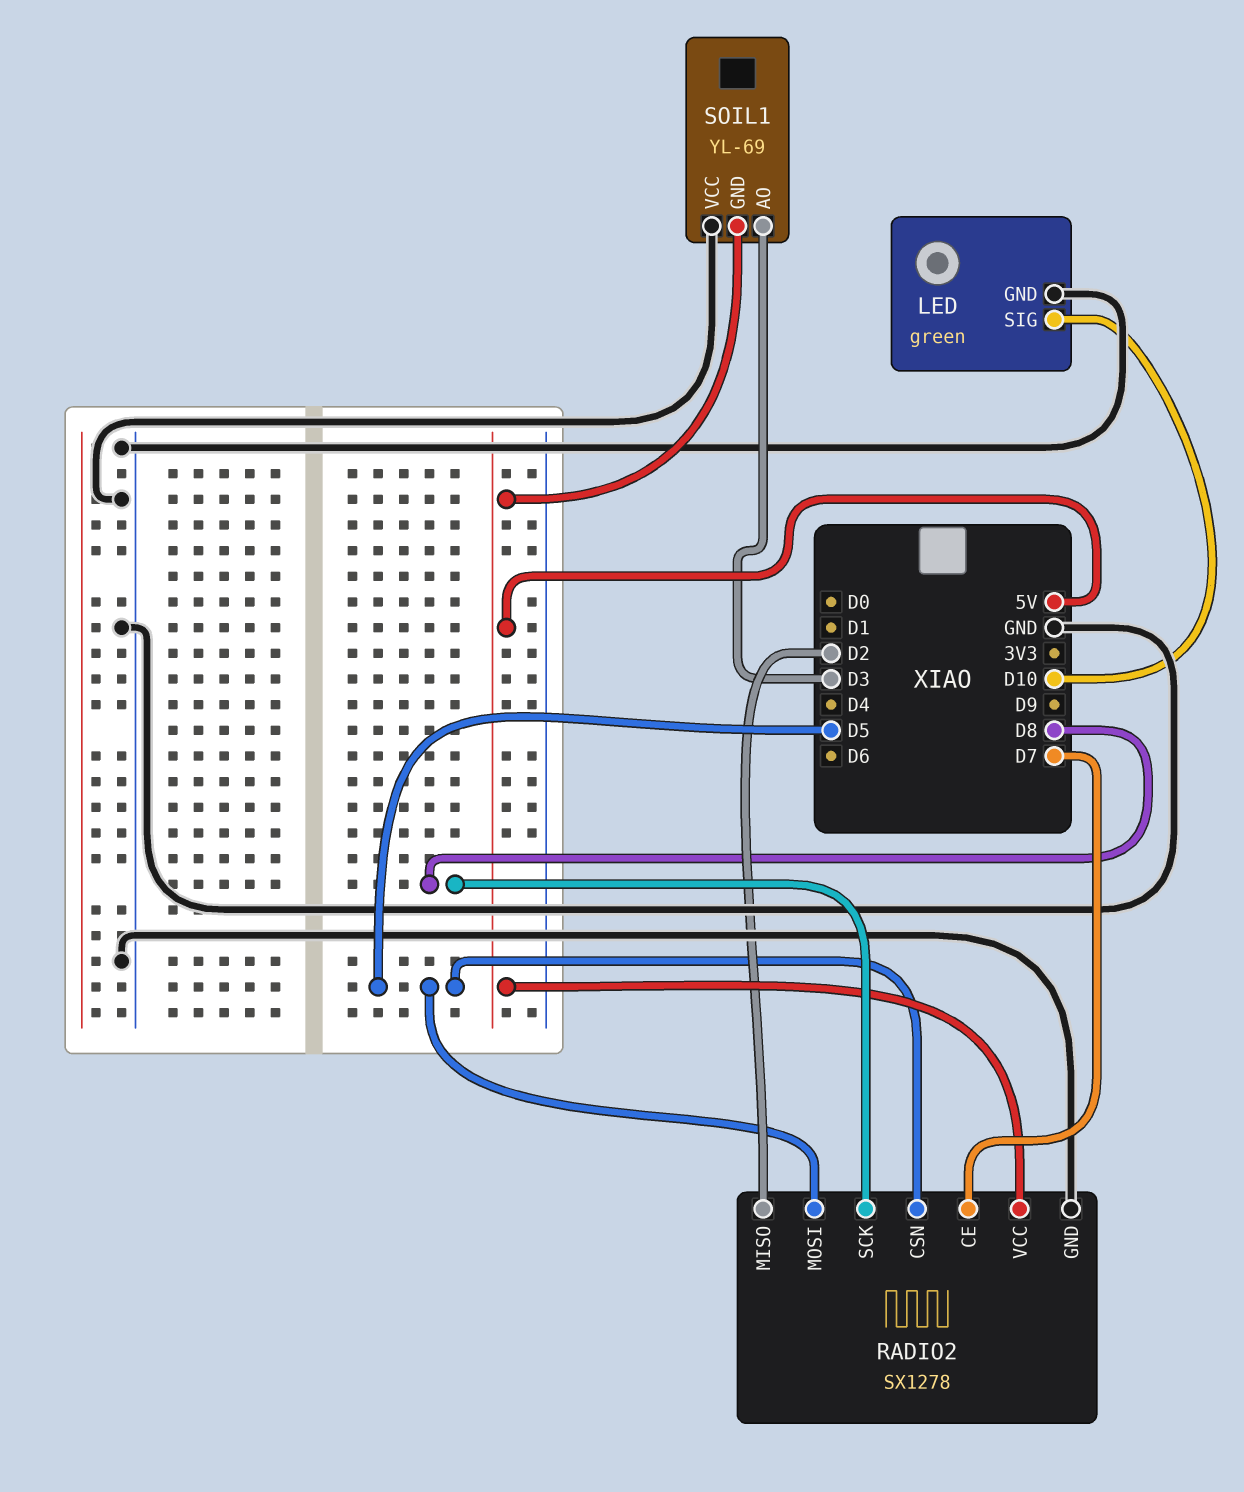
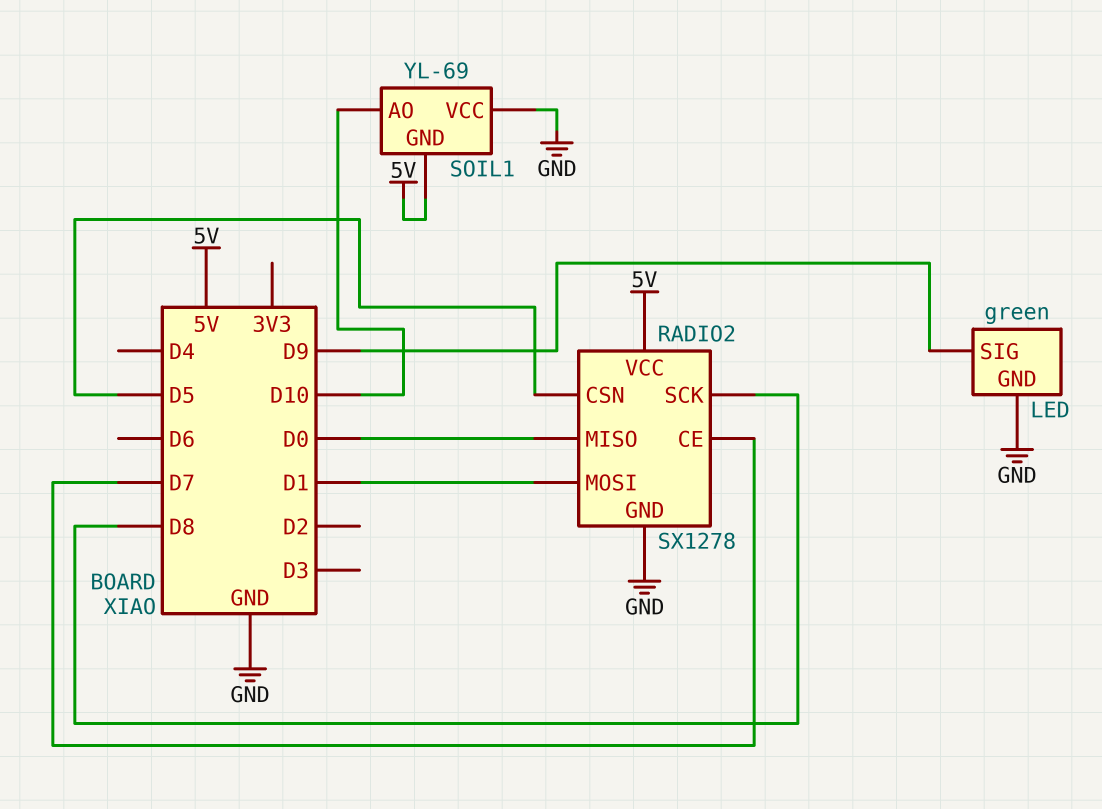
LED pin SIG: D10 -> D9
RADIO2 pin MISO: D2 -> D0
RADIO2 pin MOSI: D5 -> D1
SOIL1 pin AO: D3 -> D10

